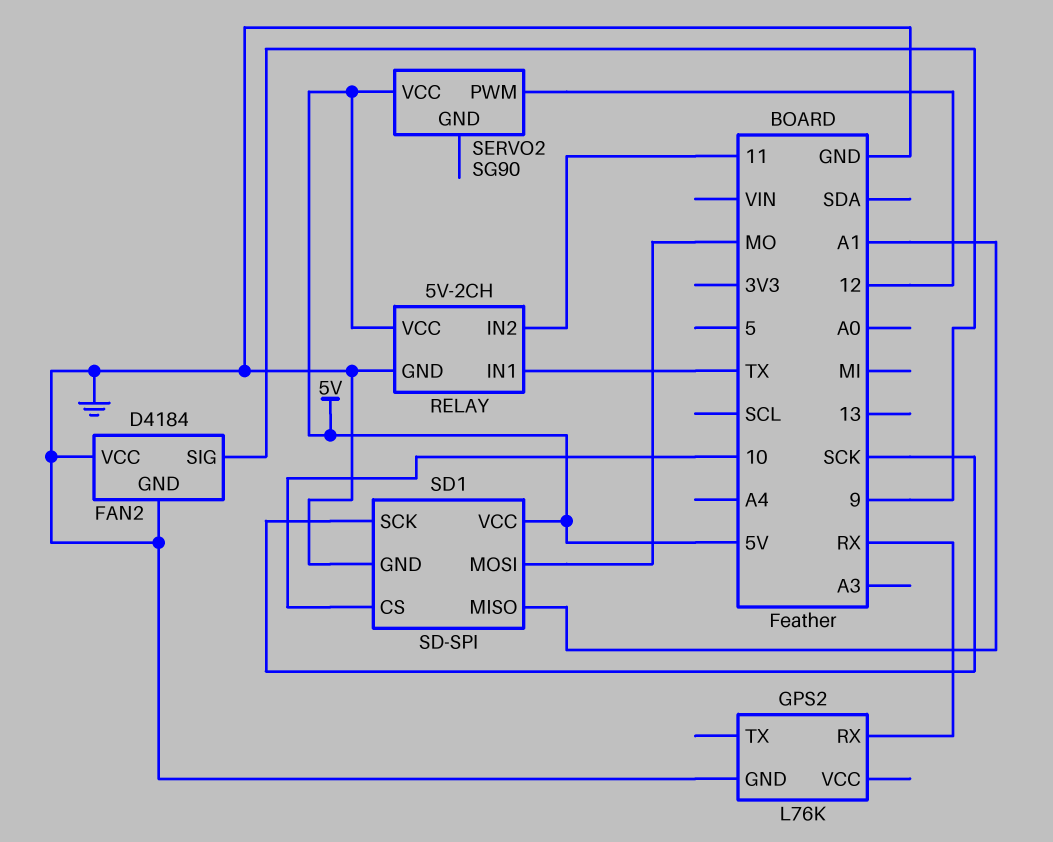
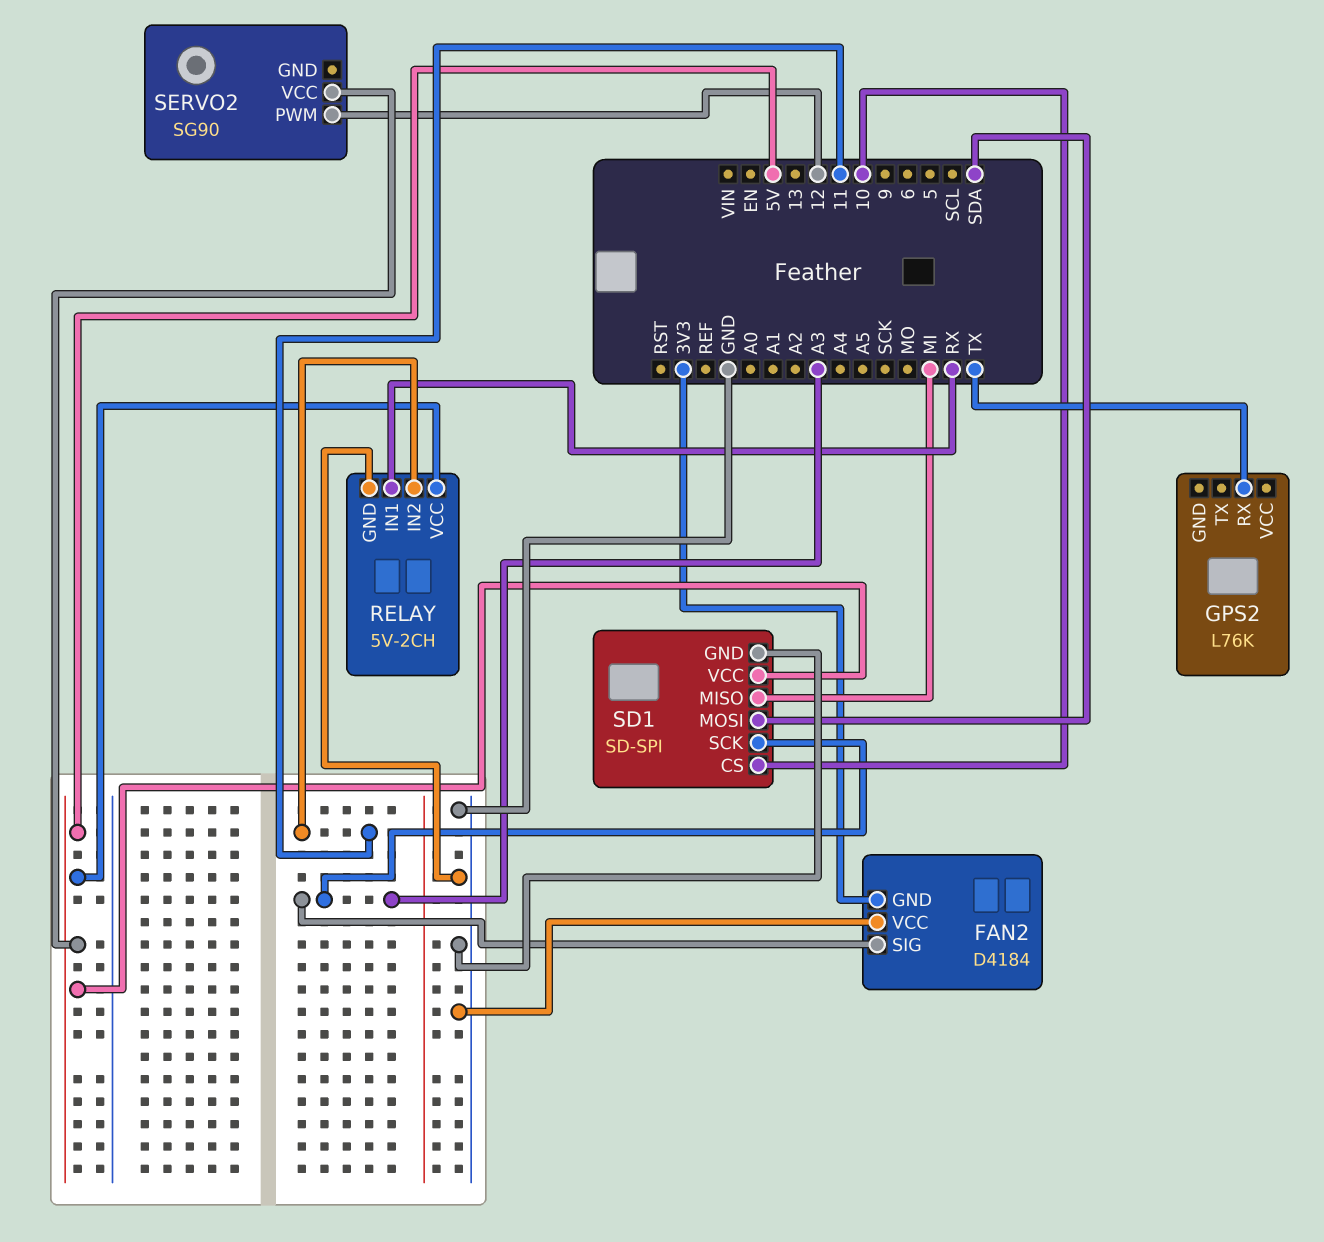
FAN2 pin GND: GND -> 3V3
FAN2 pin SIG: 9 -> A3
GPS2 pin GND: GND -> none
GPS2 pin RX: RX -> TX
RELAY pin IN1: TX -> RX
SD1 pin MISO: A1 -> MI
SD1 pin MOSI: MO -> SDA
SD1 pin SCK: SCK -> A3

